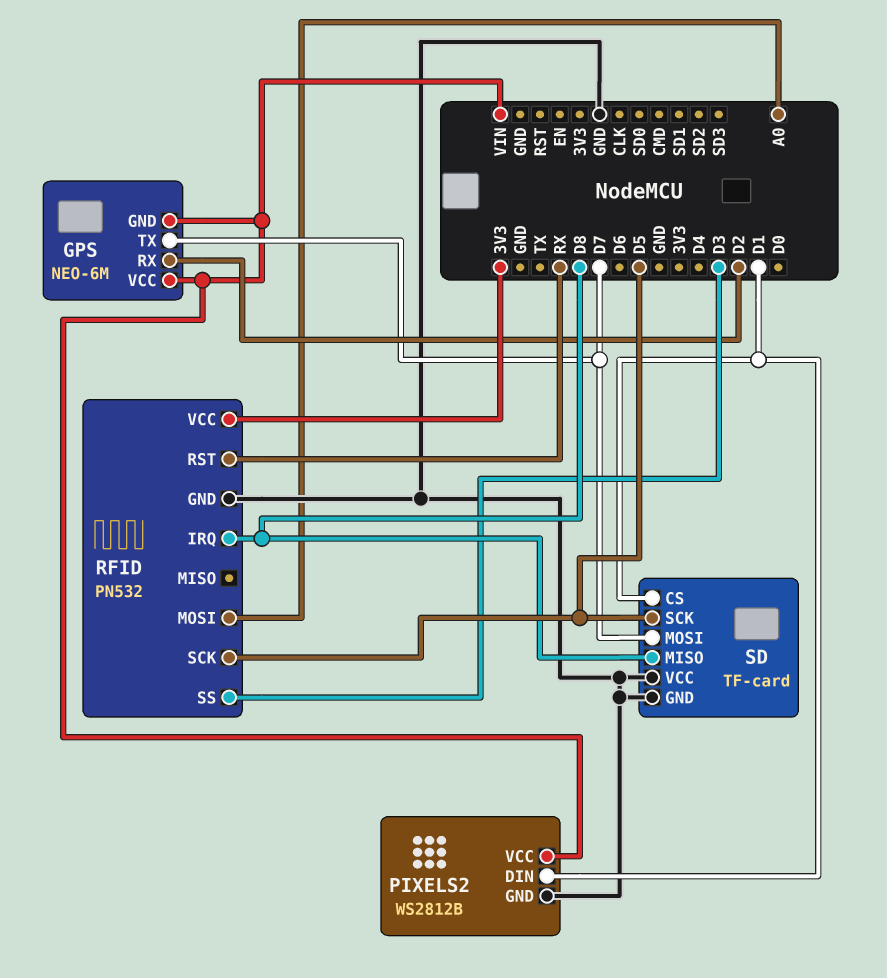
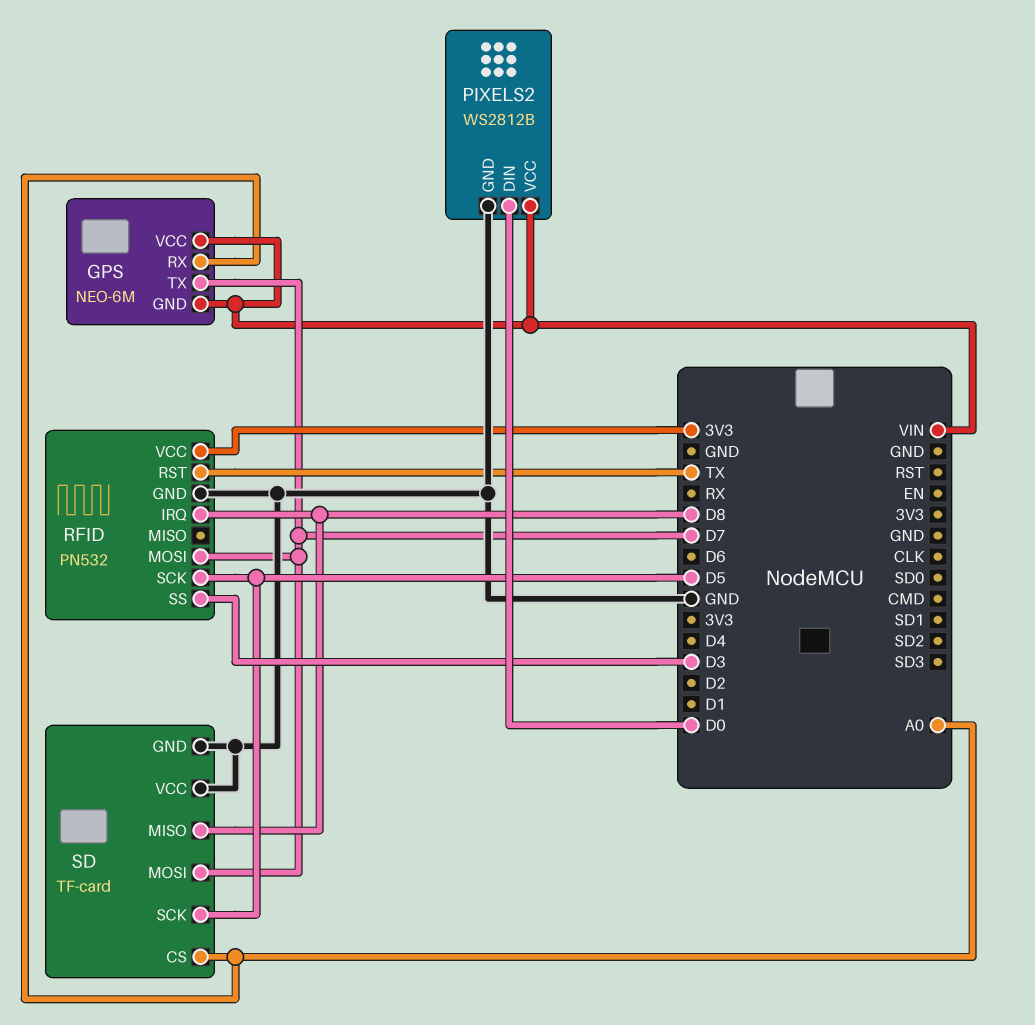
GPS pin RX: D2 -> A0
PIXELS2 pin DIN: D1 -> D0
RFID pin MOSI: A0 -> D7
RFID pin RST: RX -> TX
SD pin CS: D1 -> A0

